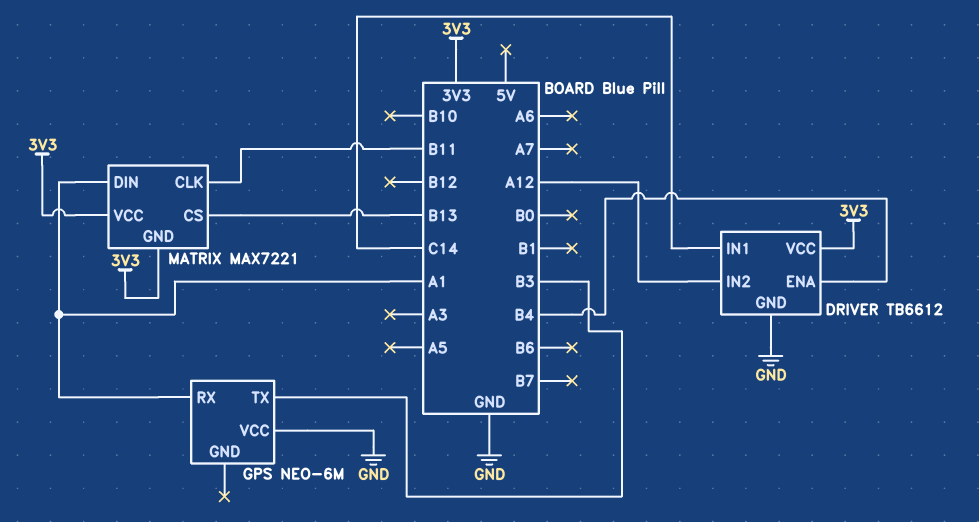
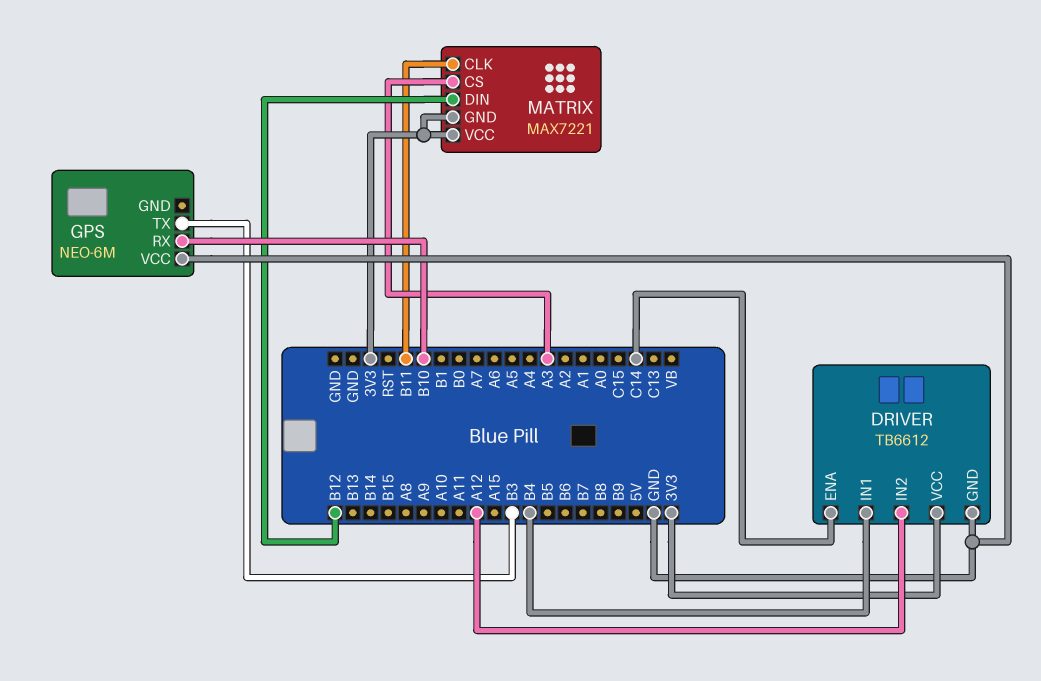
DRIVER pin ENA: B4 -> C14
DRIVER pin IN1: C14 -> B4
GPS pin RX: A1 -> B10
MATRIX pin CS: B13 -> A3
MATRIX pin DIN: A1 -> B12

